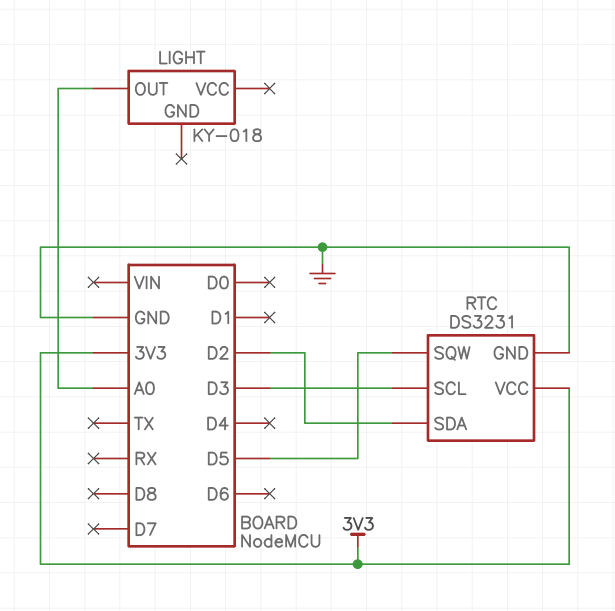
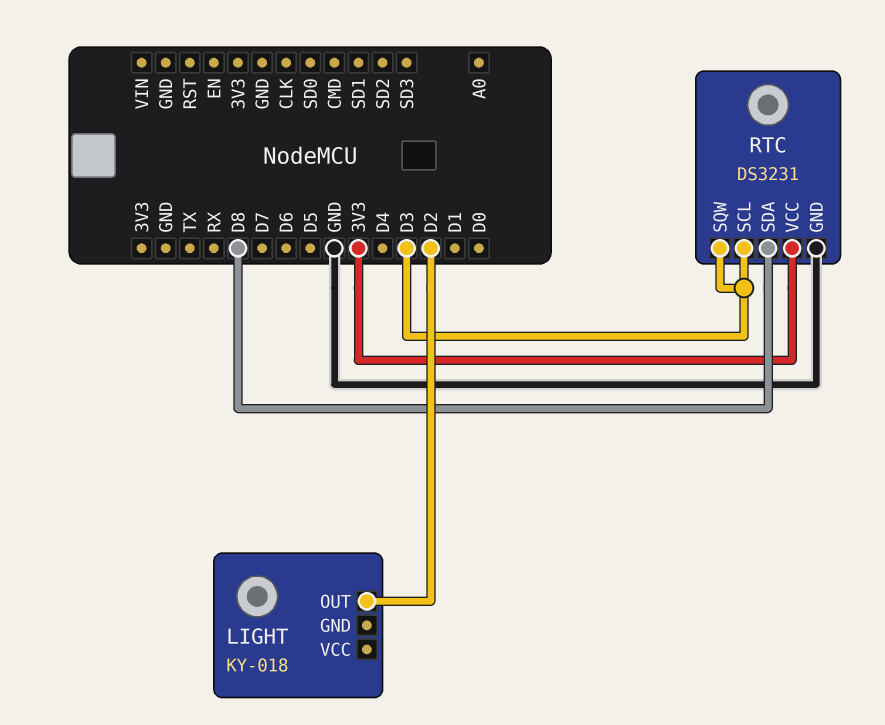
LIGHT pin OUT: A0 -> D2
RTC pin SDA: D2 -> D8
RTC pin SQW: D5 -> D3

